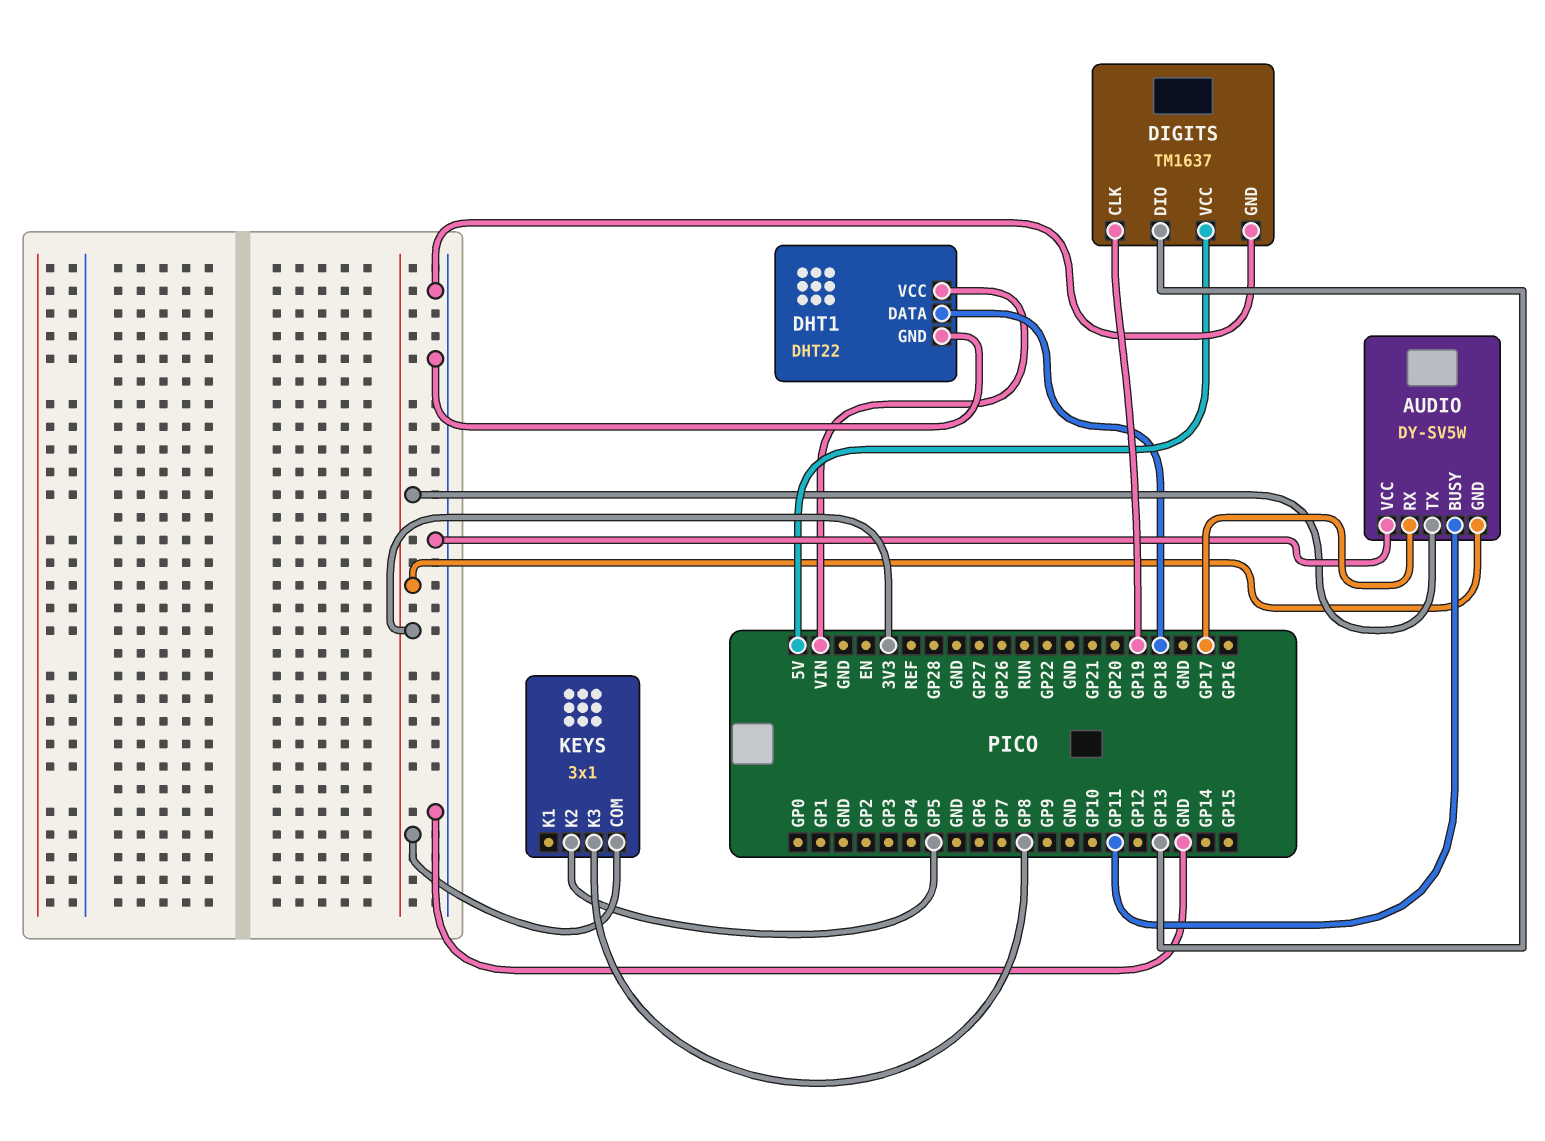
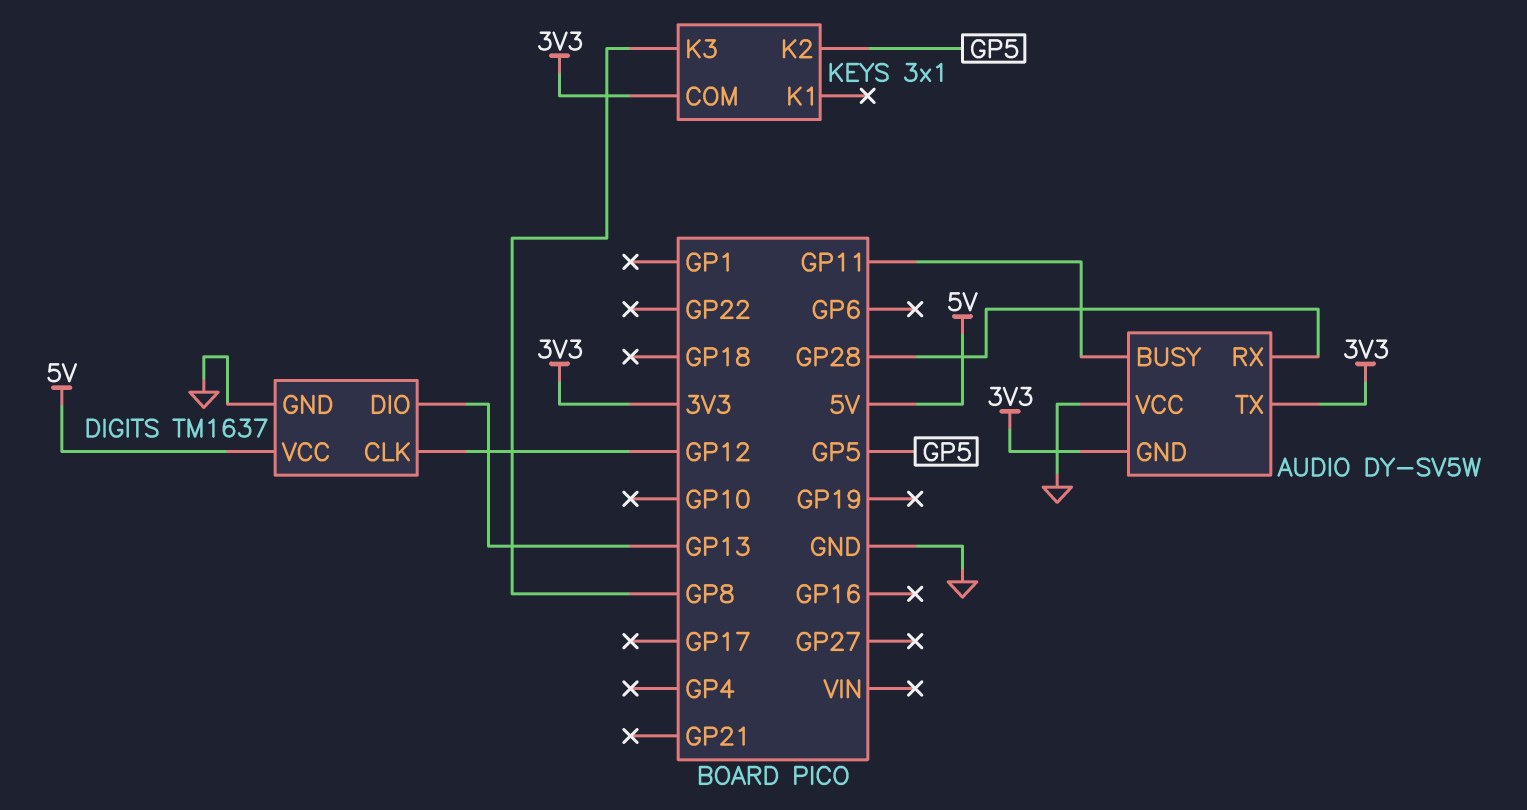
AUDIO pin RX: GP17 -> GP28
DHT1: DHT22 -> none
DHT1 pin DATA: GP18 -> none
DHT1 pin GND: GND -> none
DHT1 pin VCC: VIN -> none
DIGITS pin CLK: GP19 -> GP12

